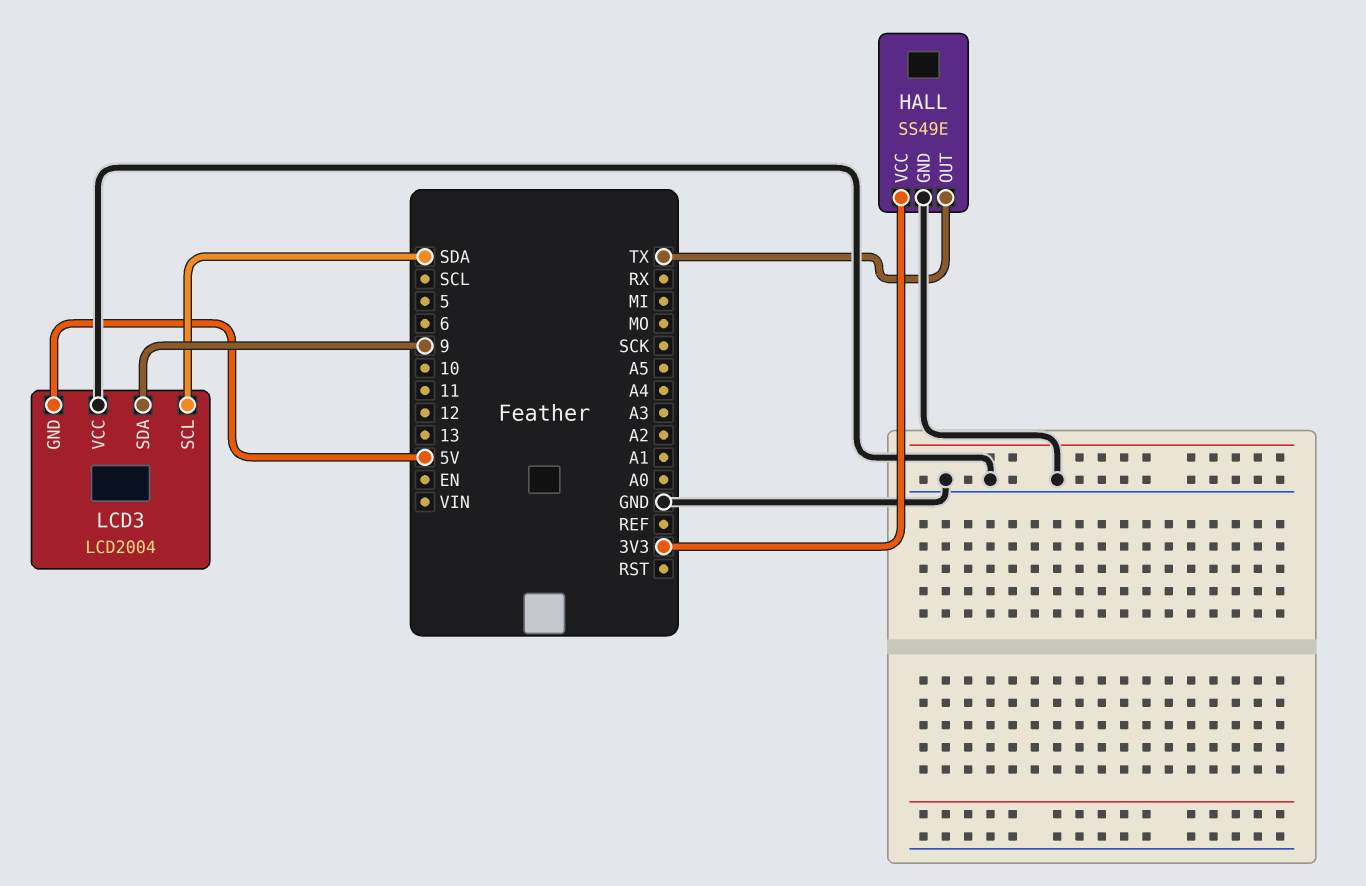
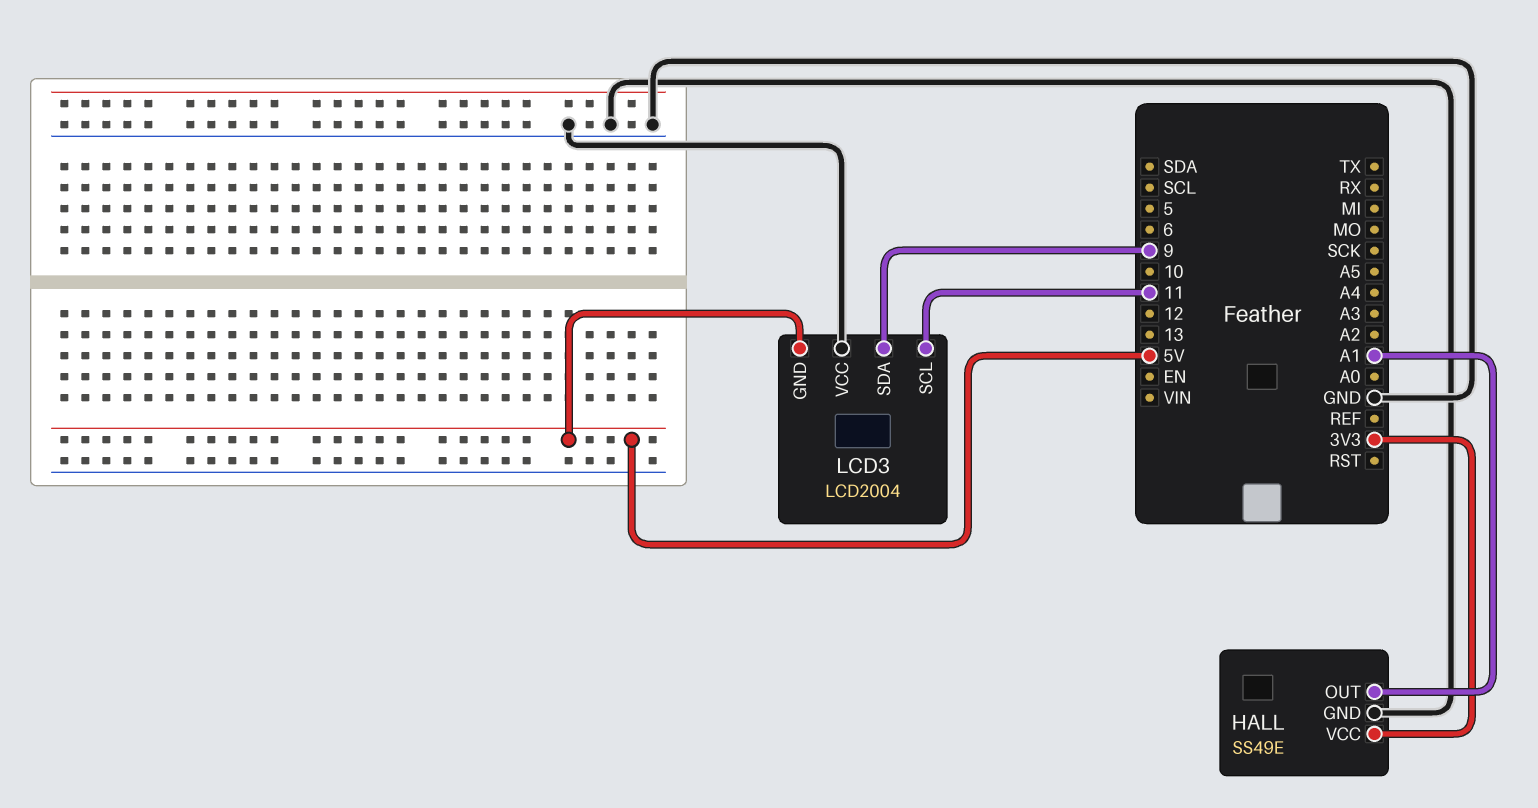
HALL pin OUT: TX -> A1
LCD3 pin SCL: SDA -> 11

